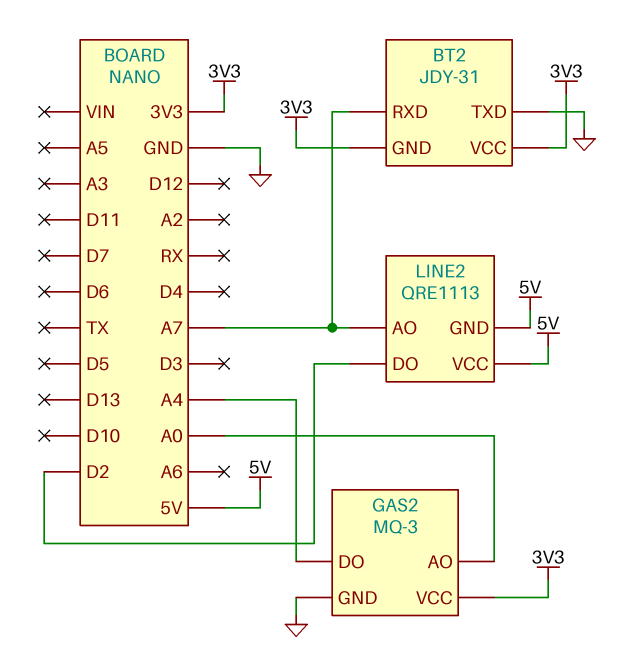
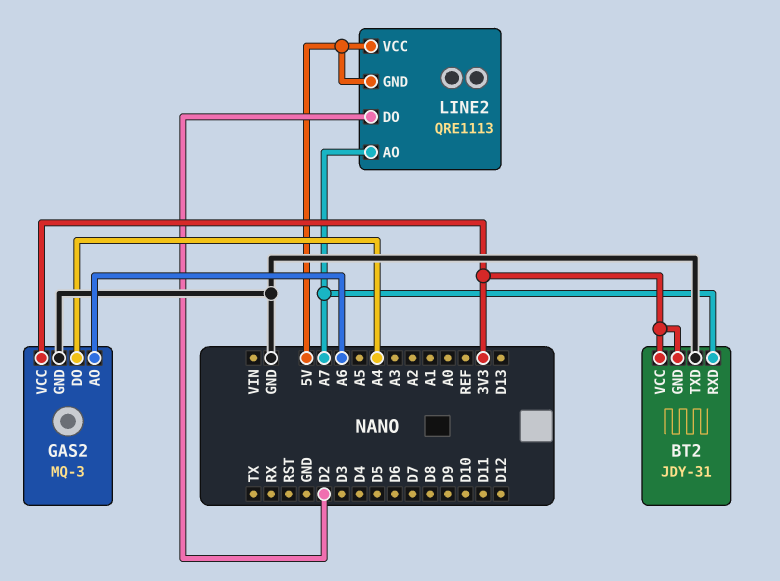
GAS2 pin AO: A0 -> A6

